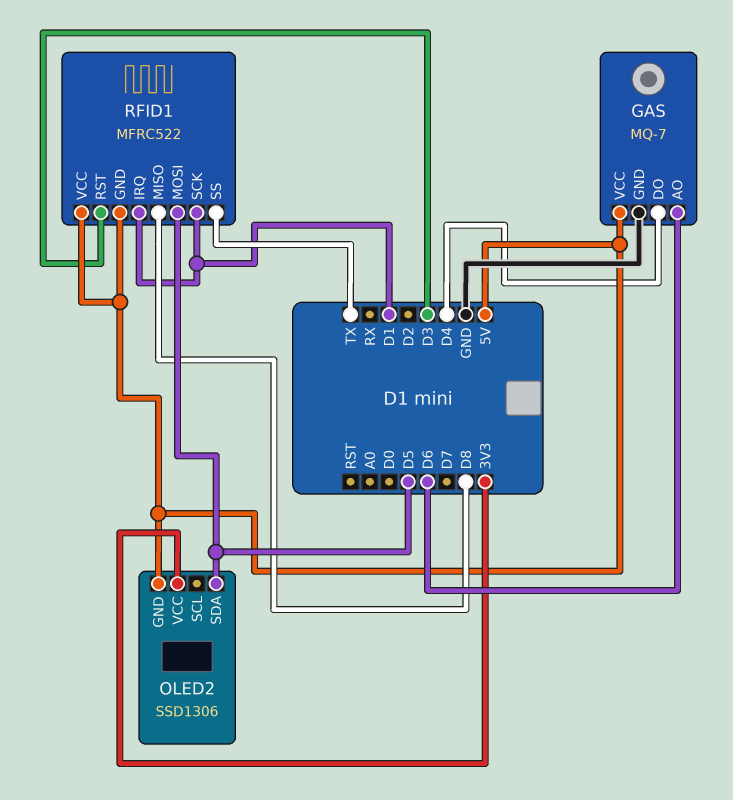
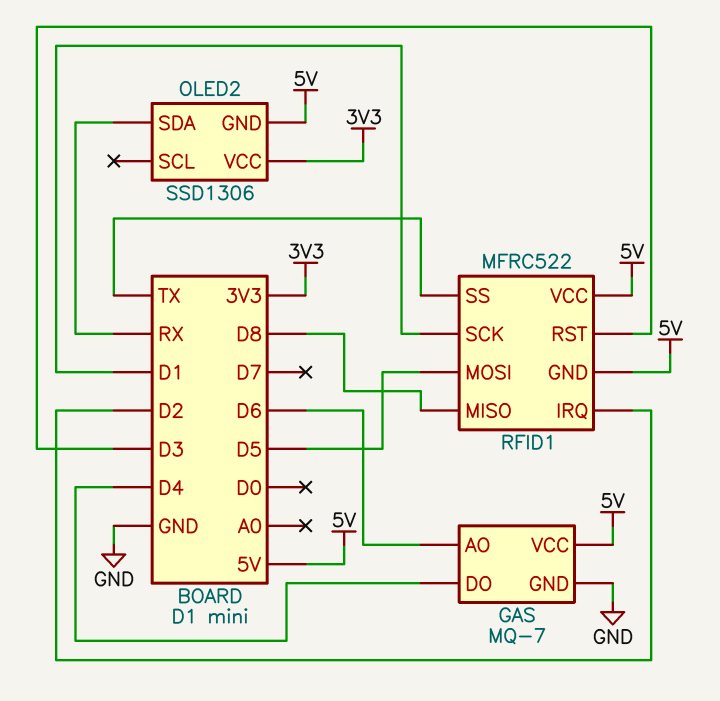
OLED2 pin SDA: D5 -> RX
RFID1 pin IRQ: D1 -> D2

